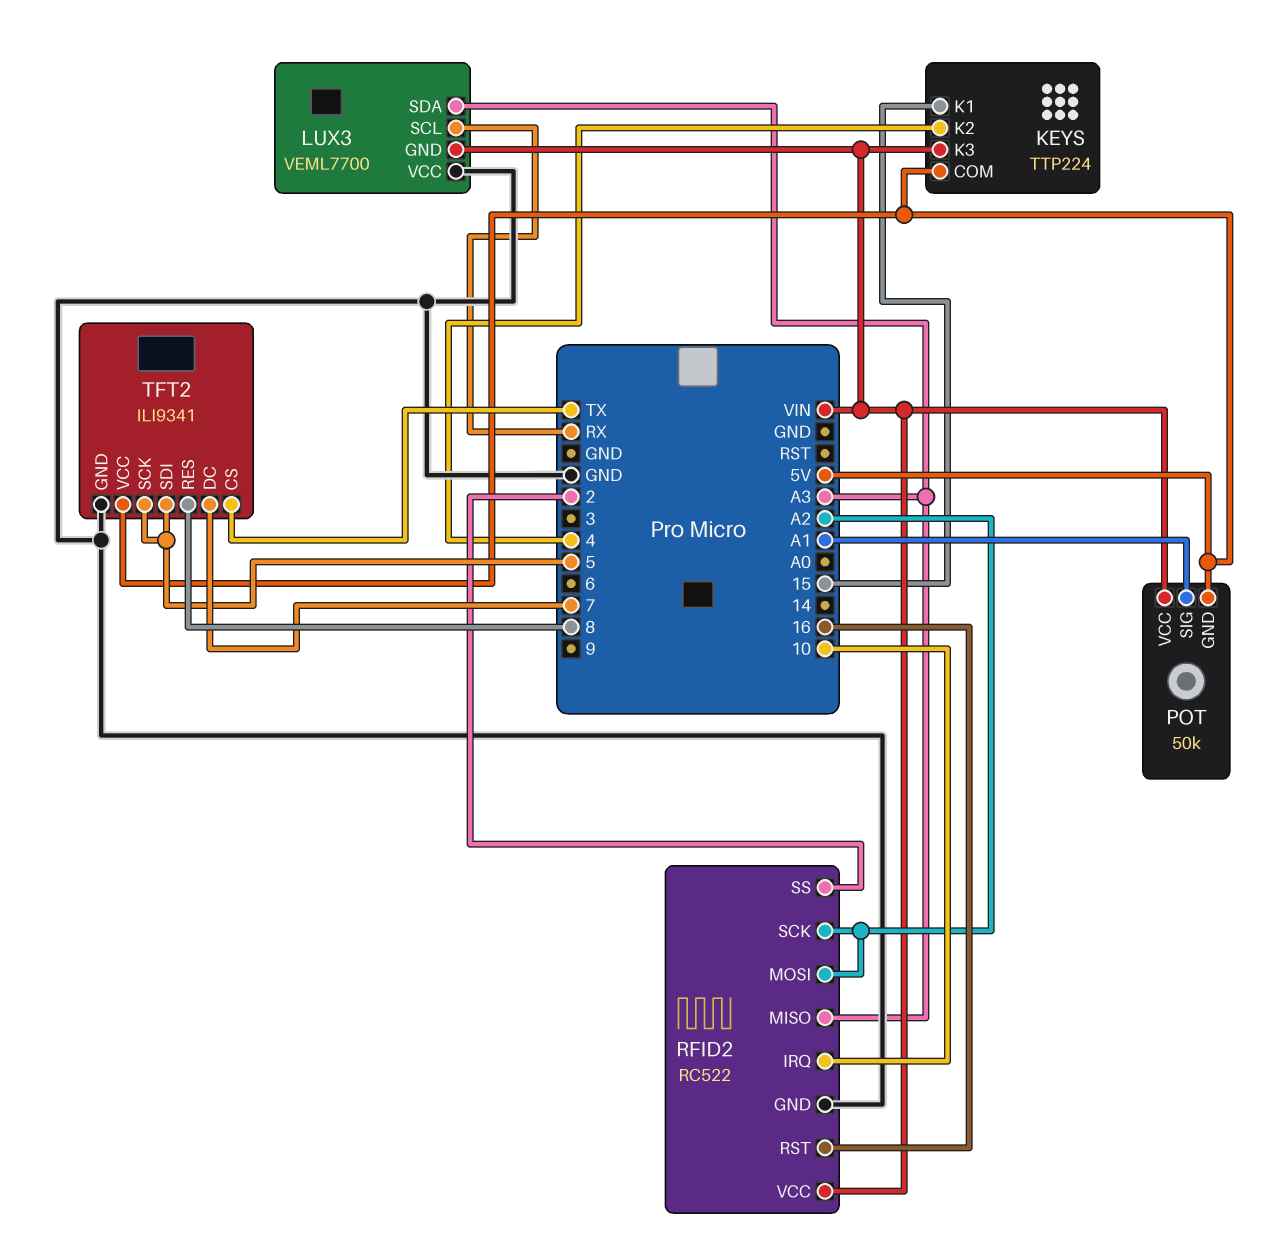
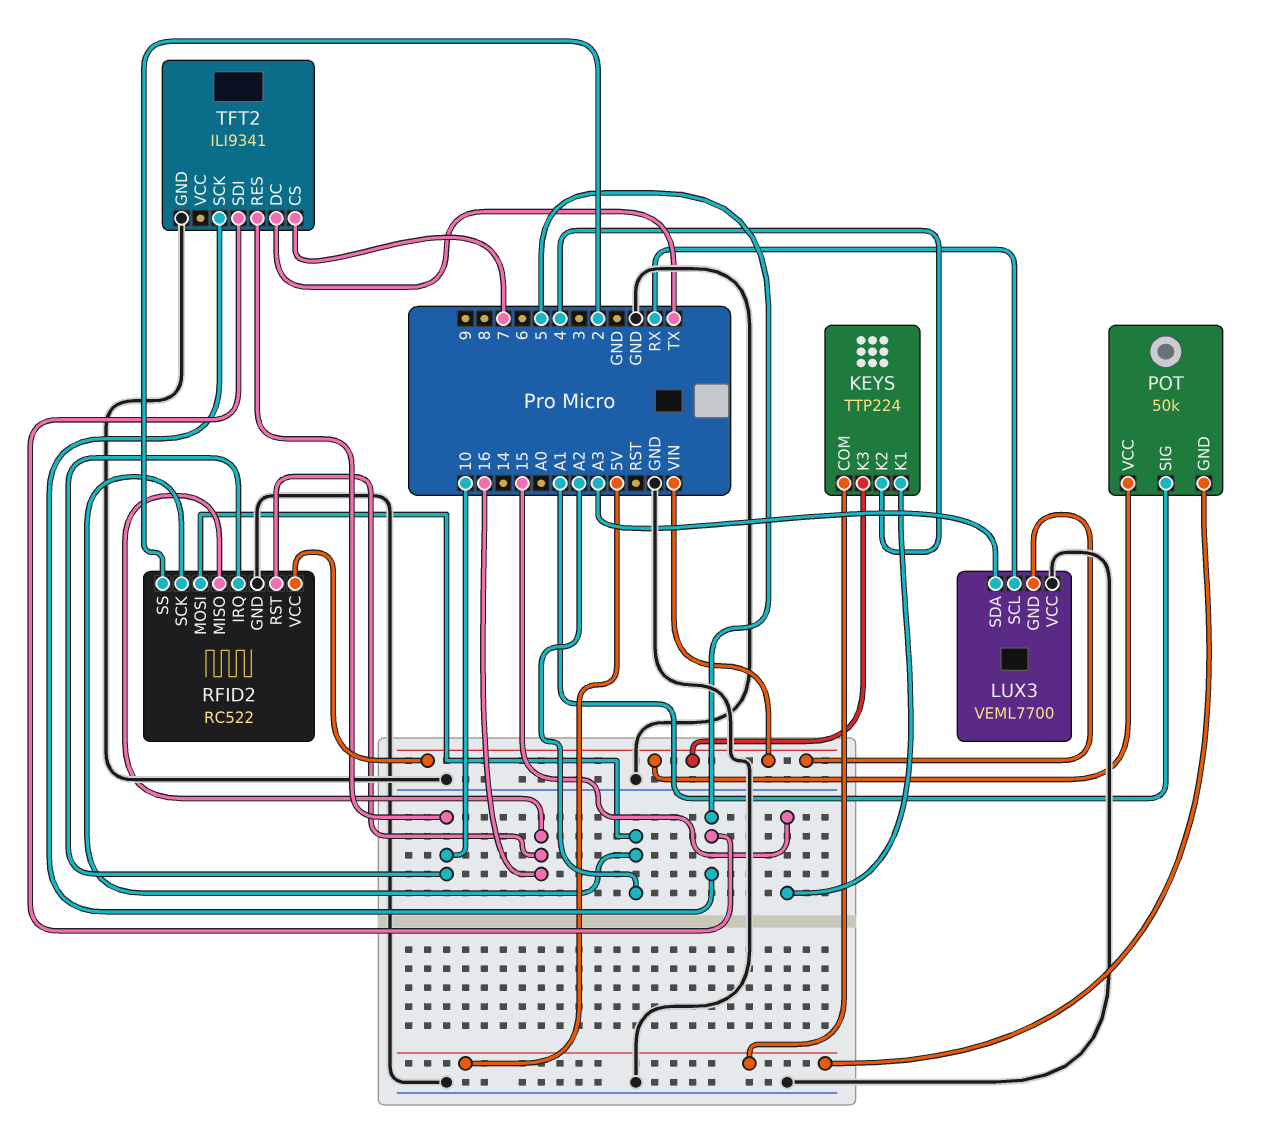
RFID2 pin MISO: A3 -> 16
TFT2 pin CS: TX -> 7
TFT2 pin DC: 7 -> TX
TFT2 pin RES: 8 -> 10
TFT2 pin VCC: 5V -> none

